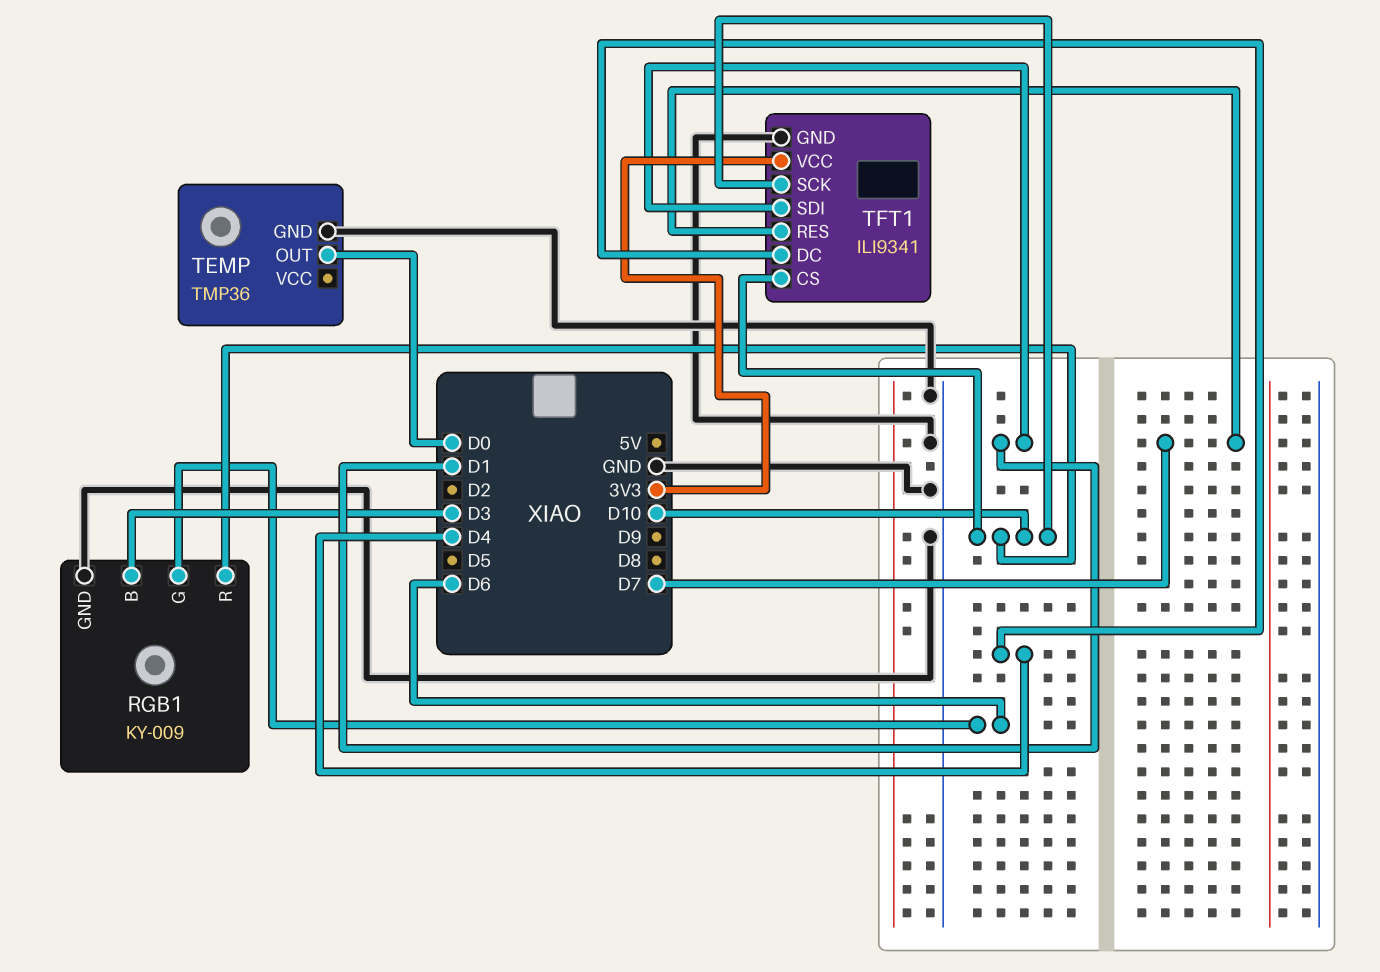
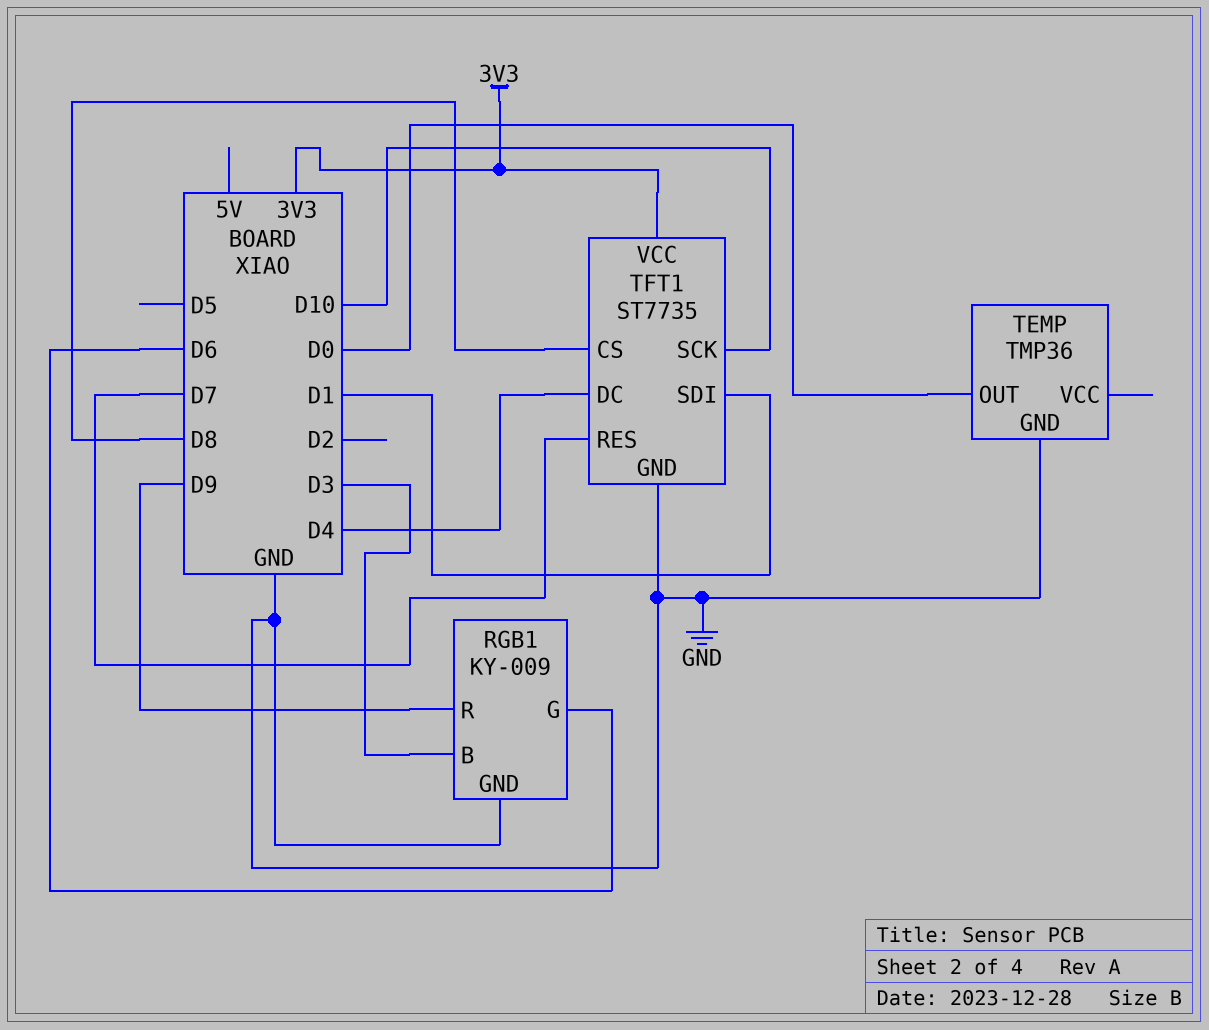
RGB1 pin R: D10 -> D9
TFT1: ILI9341 -> ST7735
TFT1 pin CS: D10 -> D8

